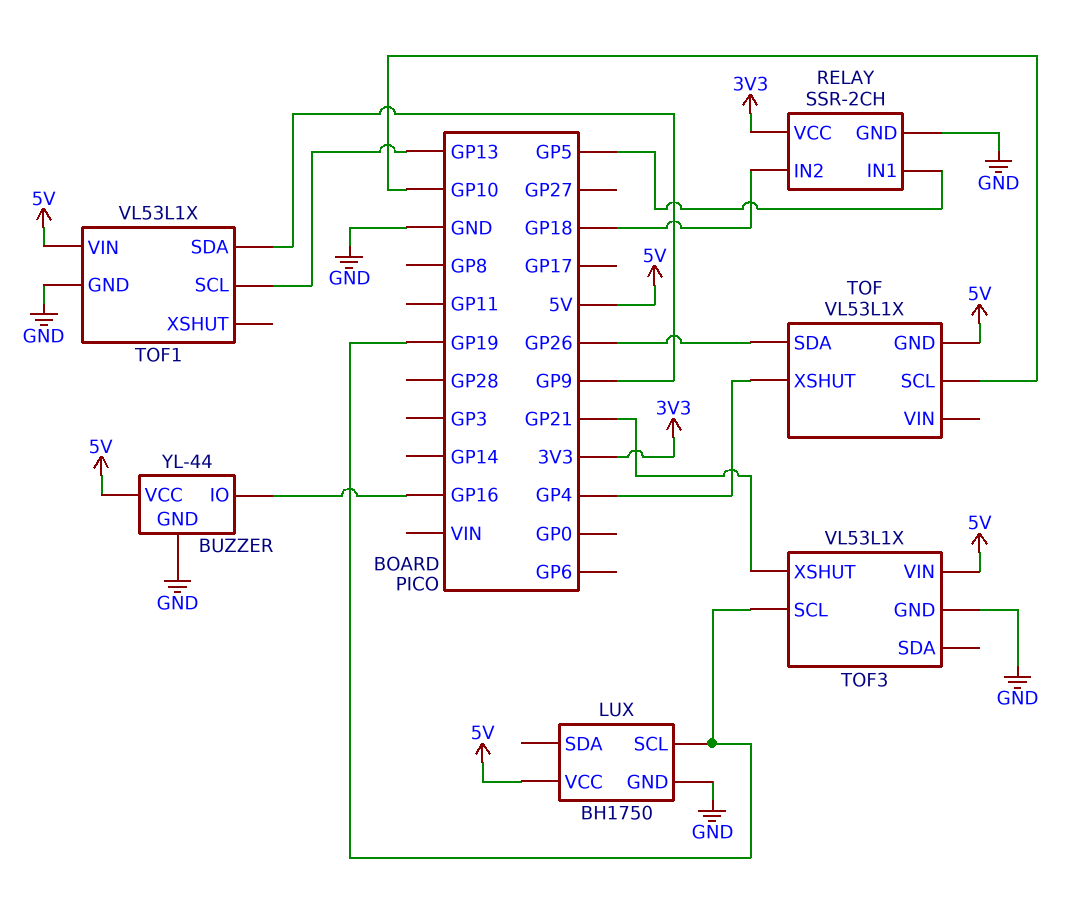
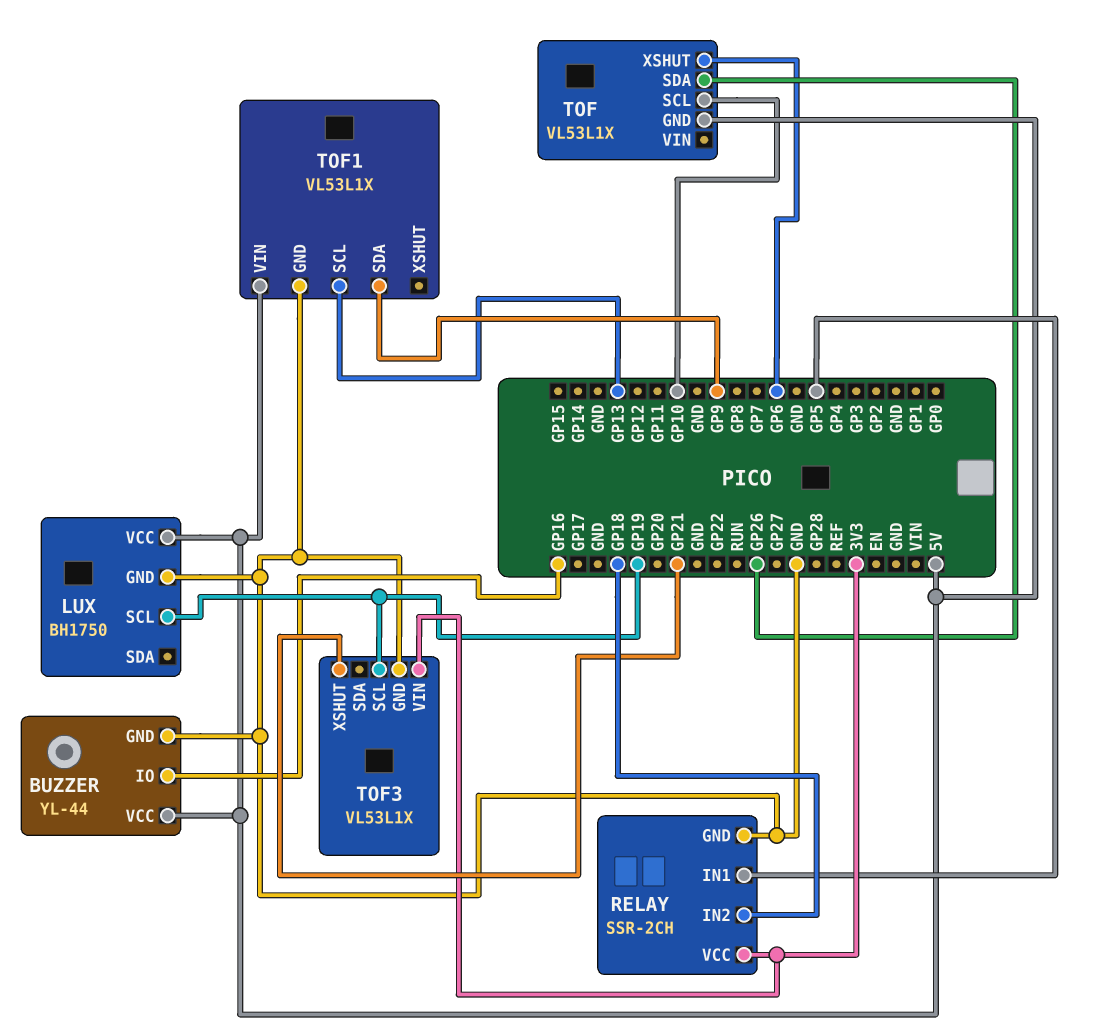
TOF pin XSHUT: GP4 -> GP6
TOF3 pin VIN: 5V -> 3V3

